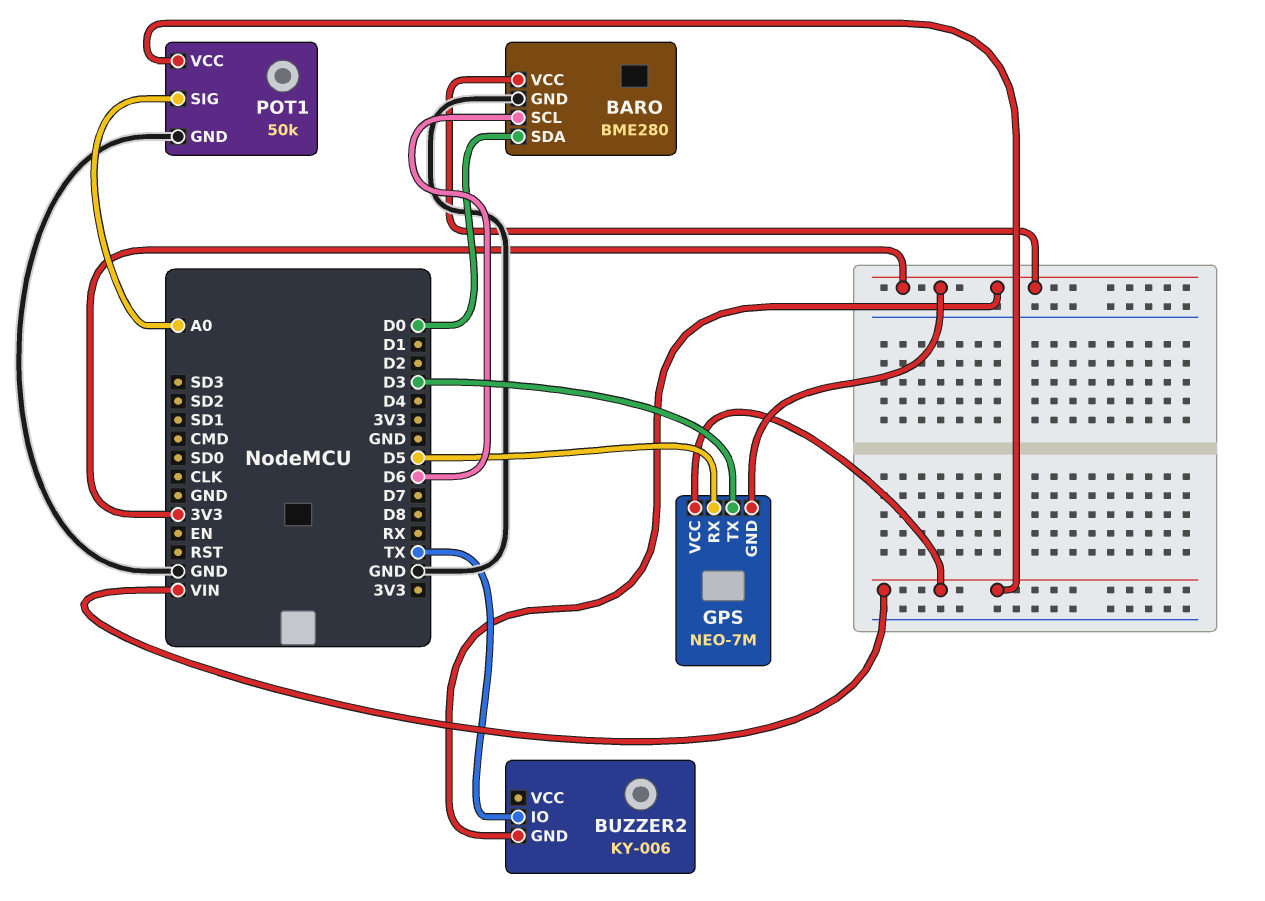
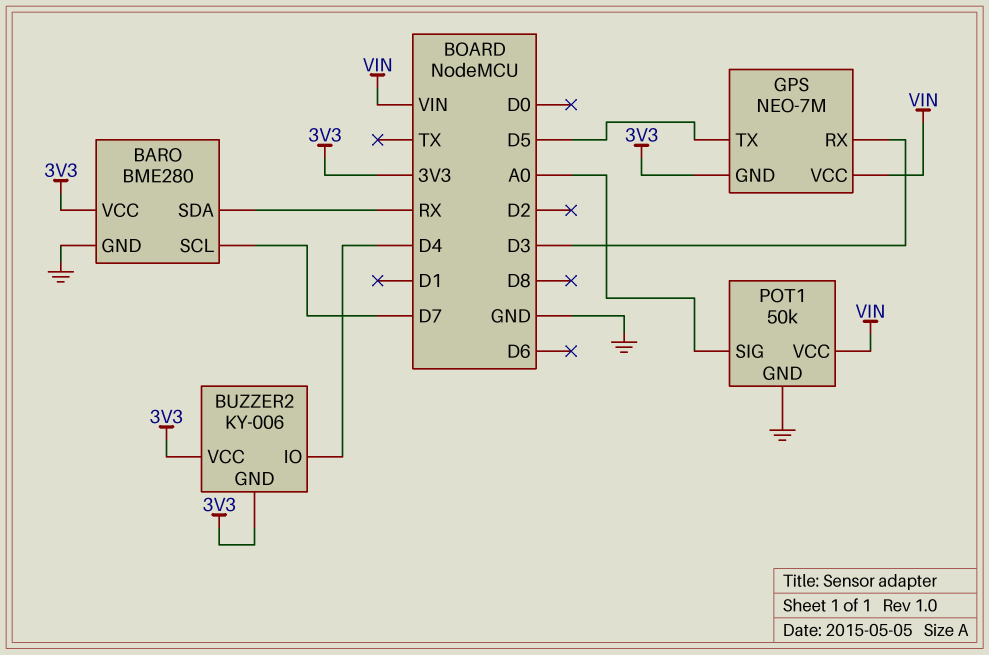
BARO pin SCL: D6 -> D7
BARO pin SDA: D0 -> RX
BUZZER2 pin IO: TX -> D4
BUZZER2 pin VCC: none -> 3V3
GPS pin RX: D5 -> D3
GPS pin TX: D3 -> D5

